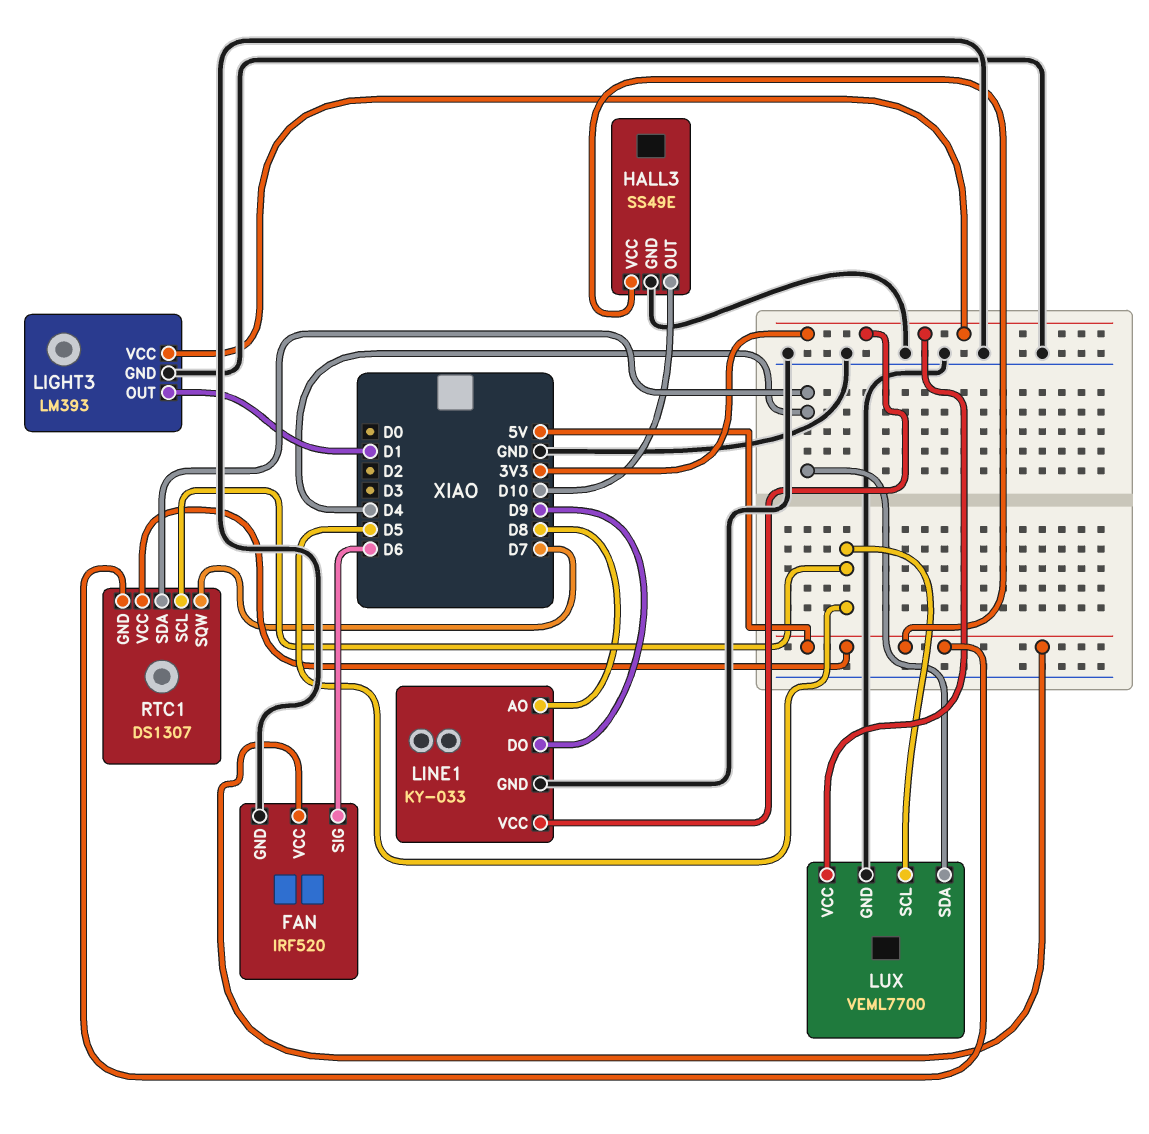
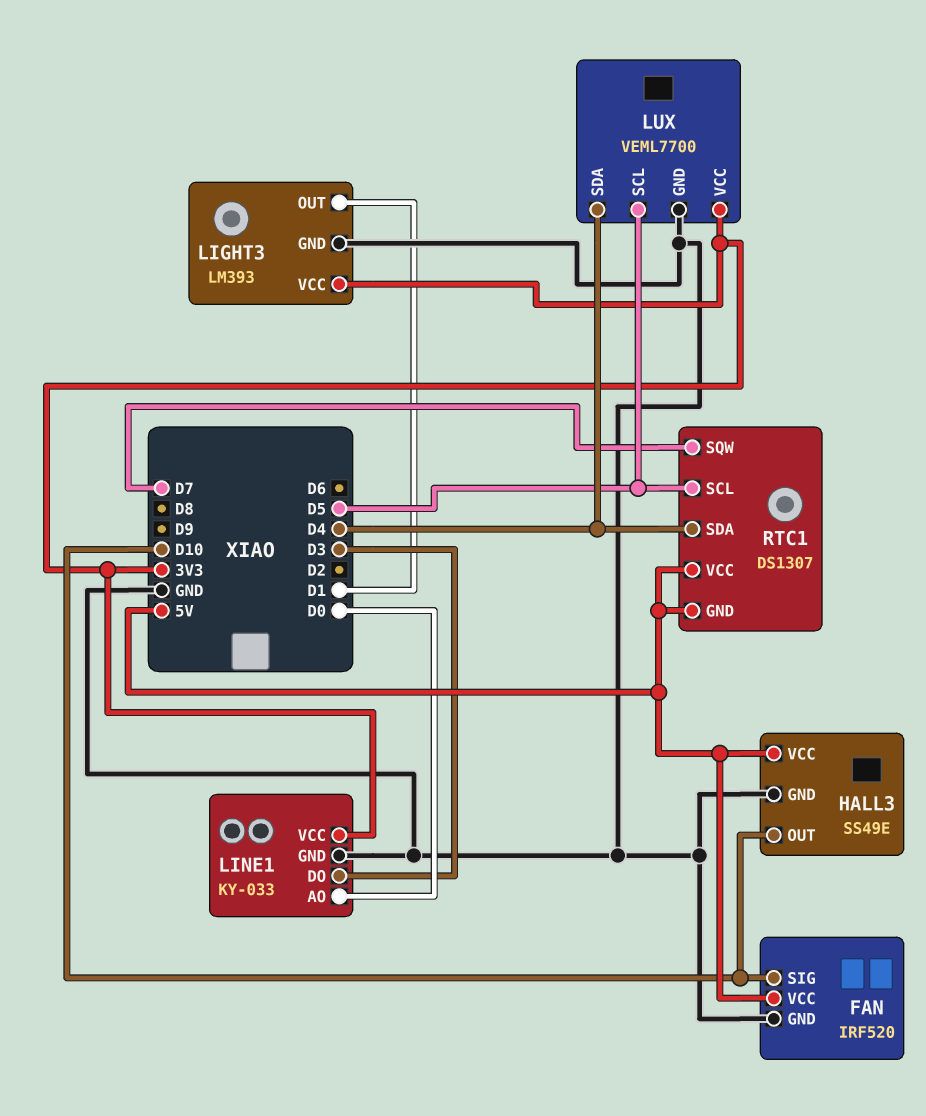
FAN pin SIG: D6 -> D10
LINE1 pin AO: D8 -> D0
LINE1 pin DO: D9 -> D3

